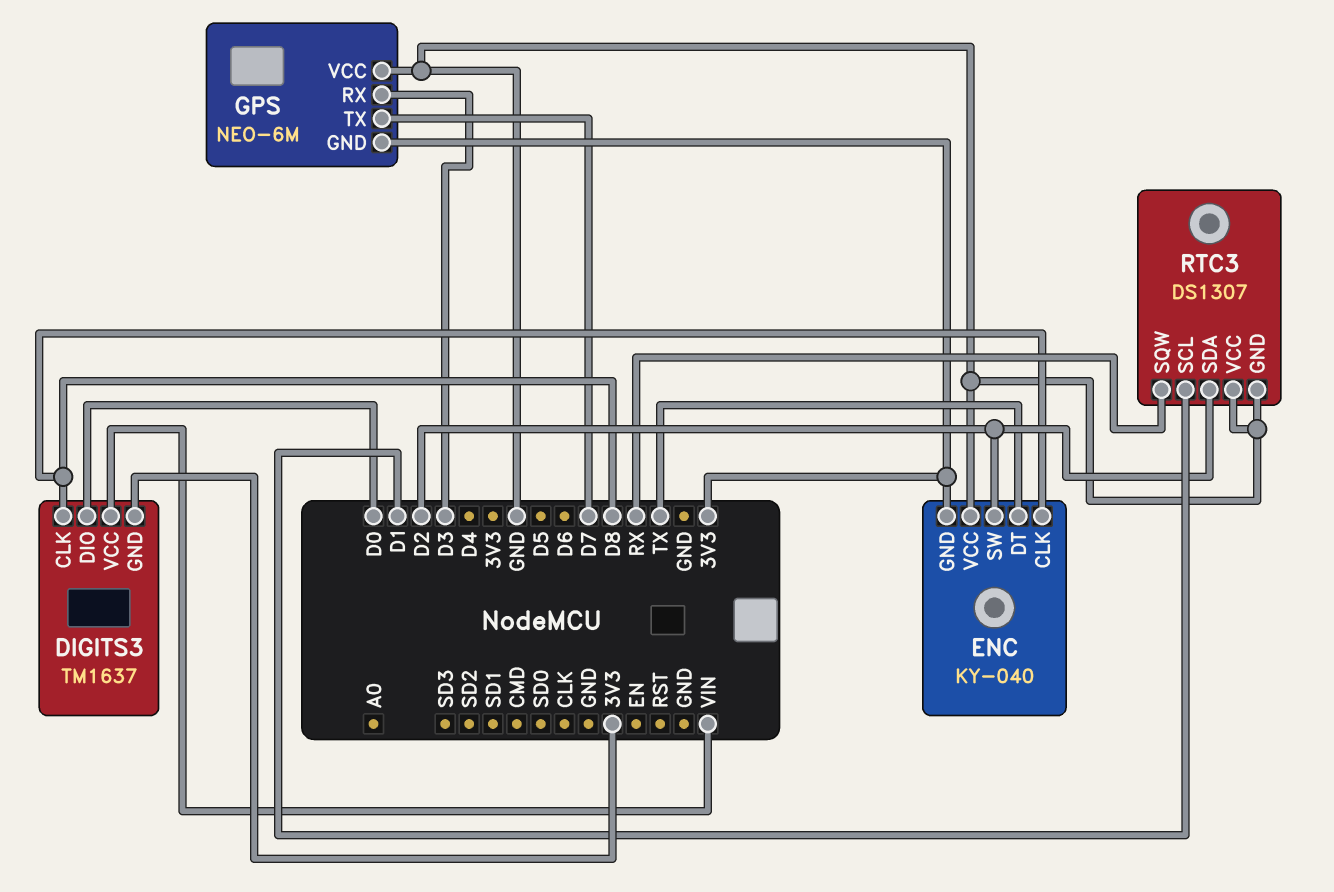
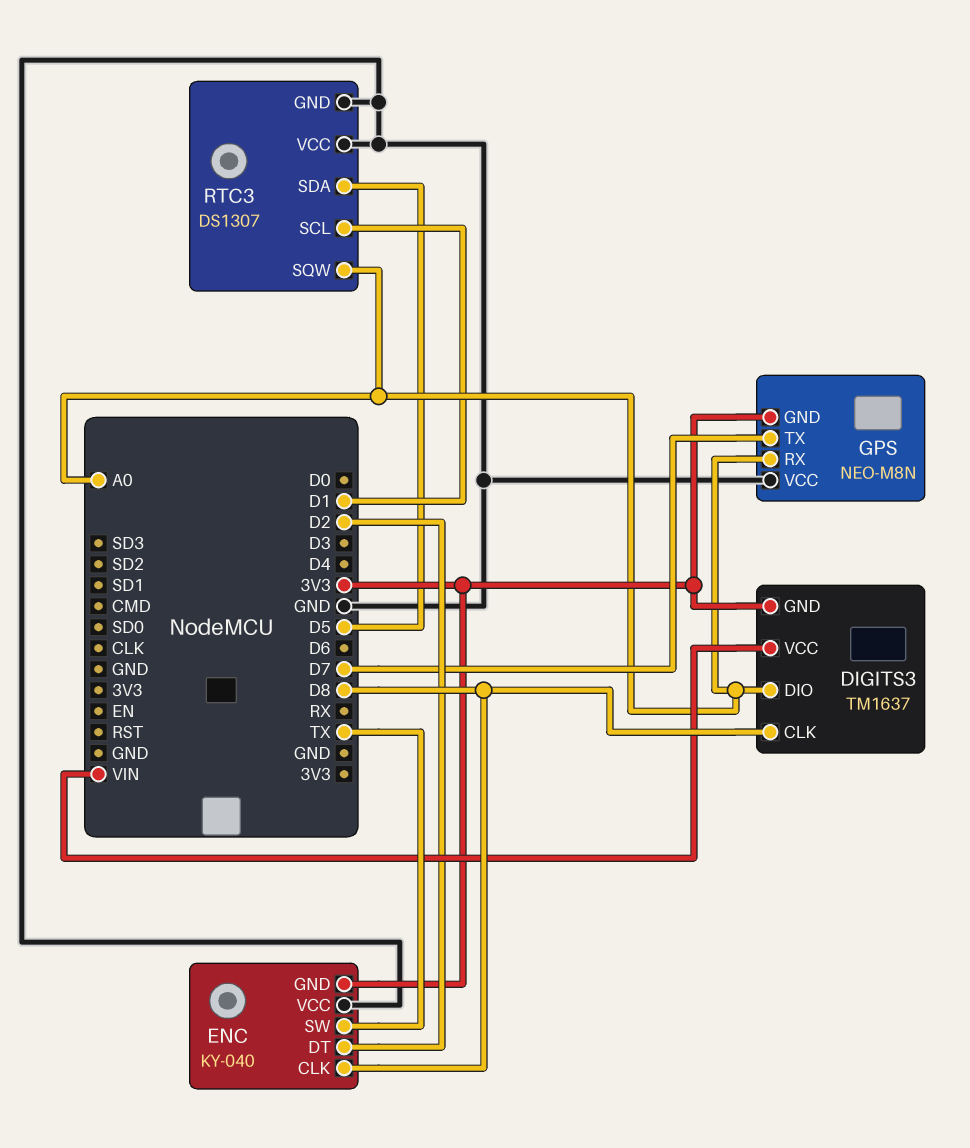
DIGITS3 pin DIO: D0 -> A0
ENC pin DT: TX -> D2
ENC pin SW: D2 -> TX
GPS: NEO-6M -> NEO-M8N
GPS pin RX: D3 -> A0
RTC3 pin SDA: D2 -> D5
RTC3 pin SQW: RX -> A0

